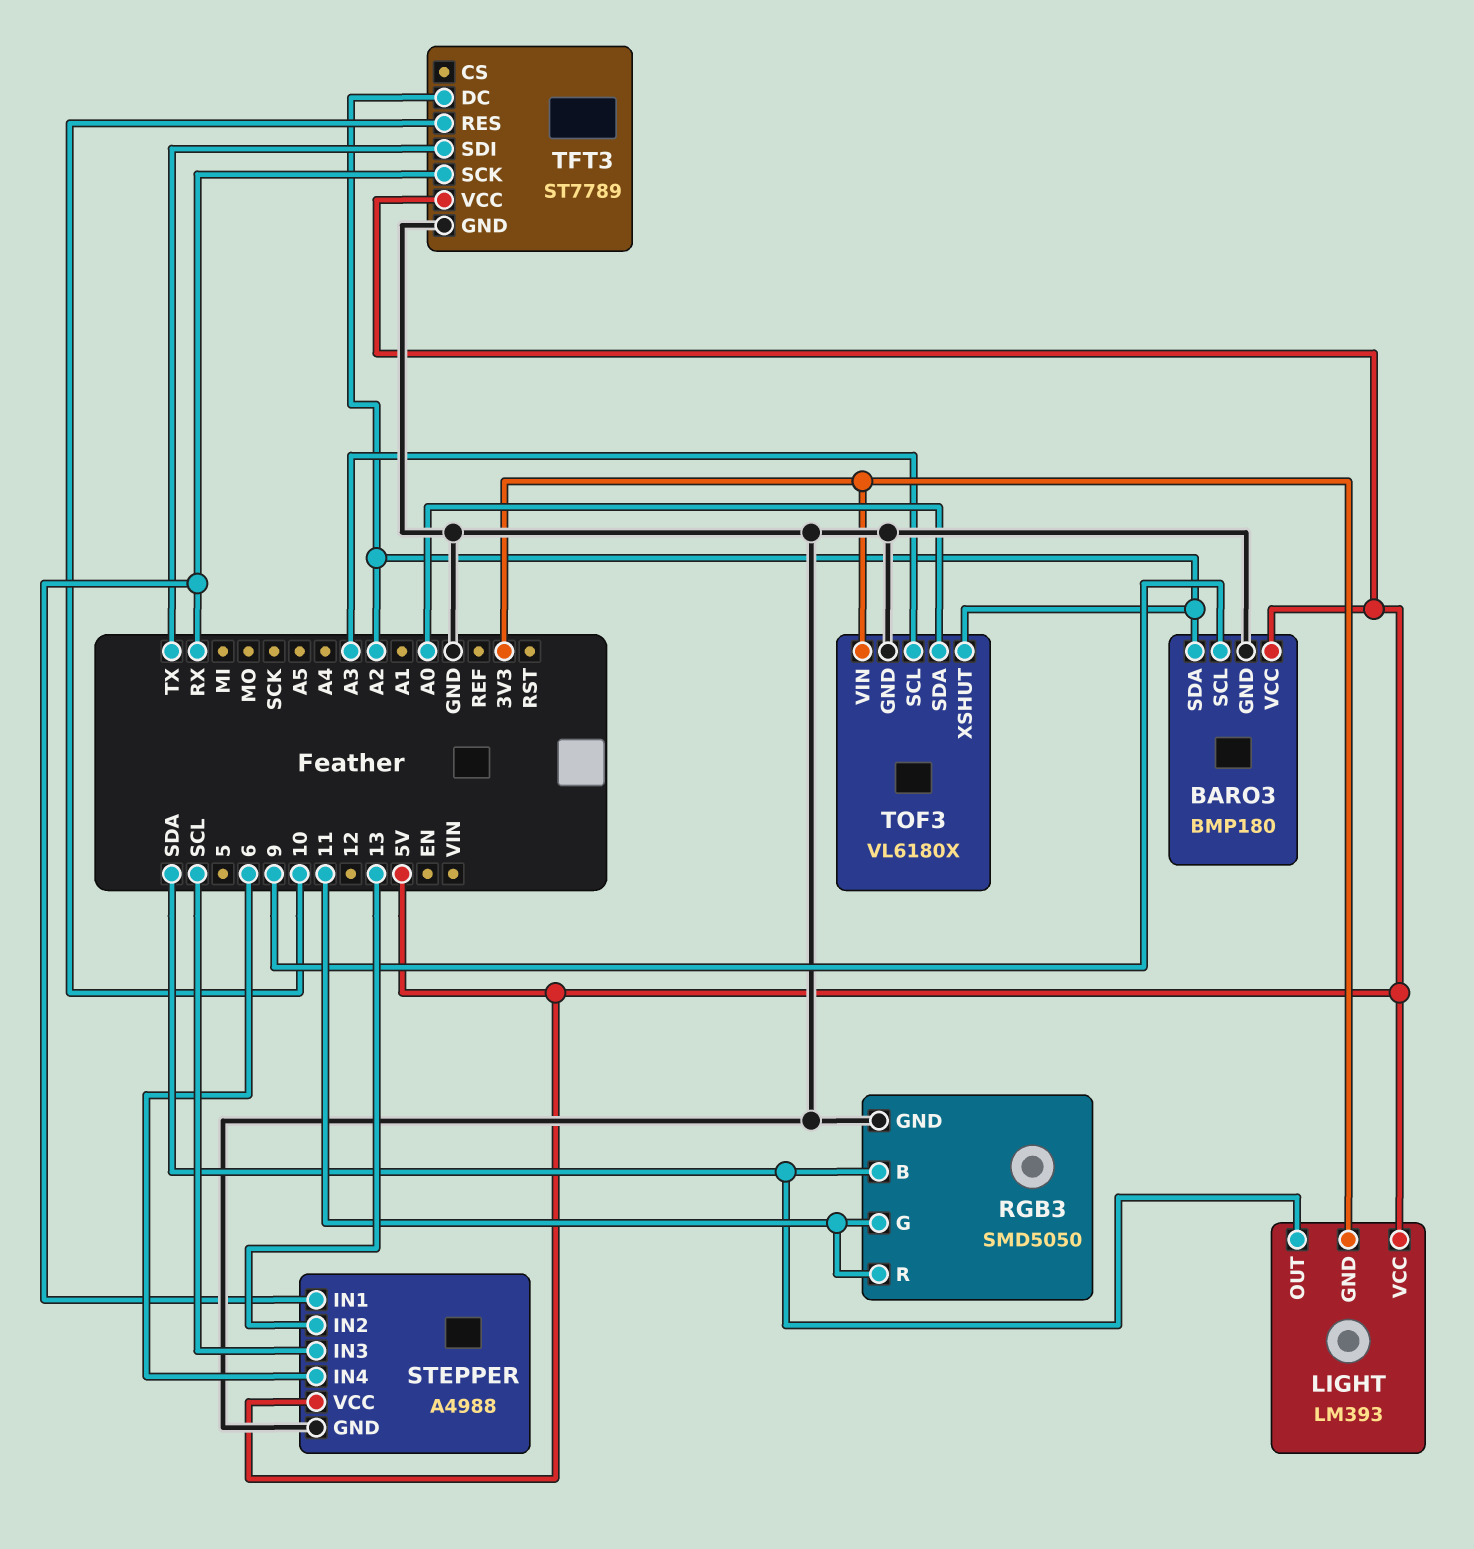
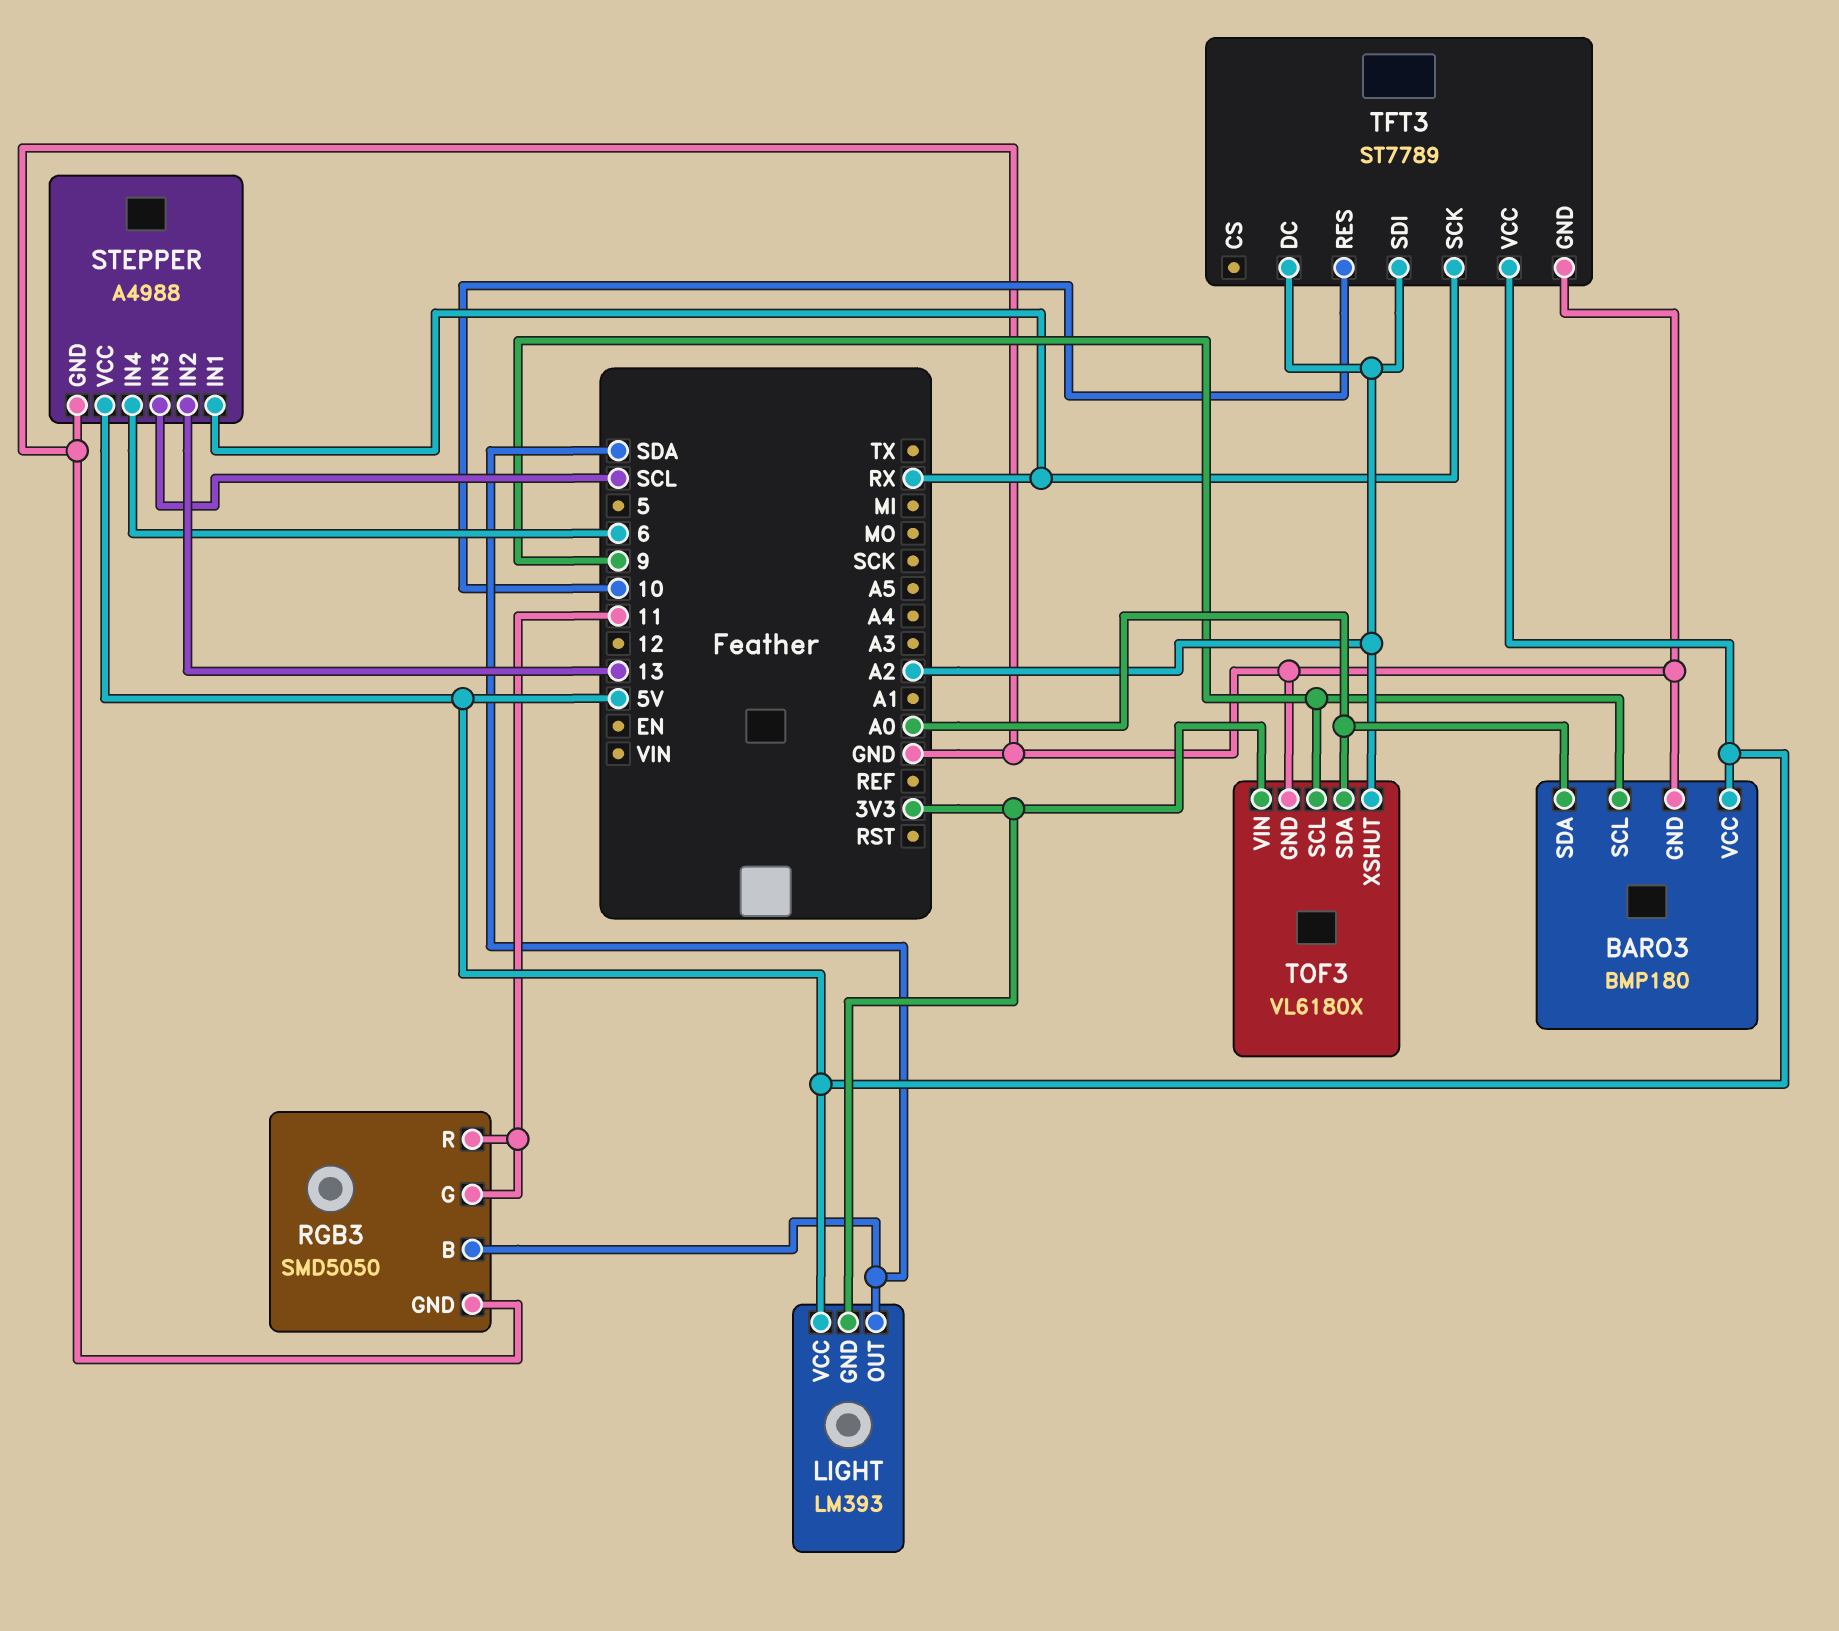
BARO3 pin SDA: A2 -> A0
TFT3 pin SDI: TX -> A2
TOF3 pin SCL: A3 -> 9

